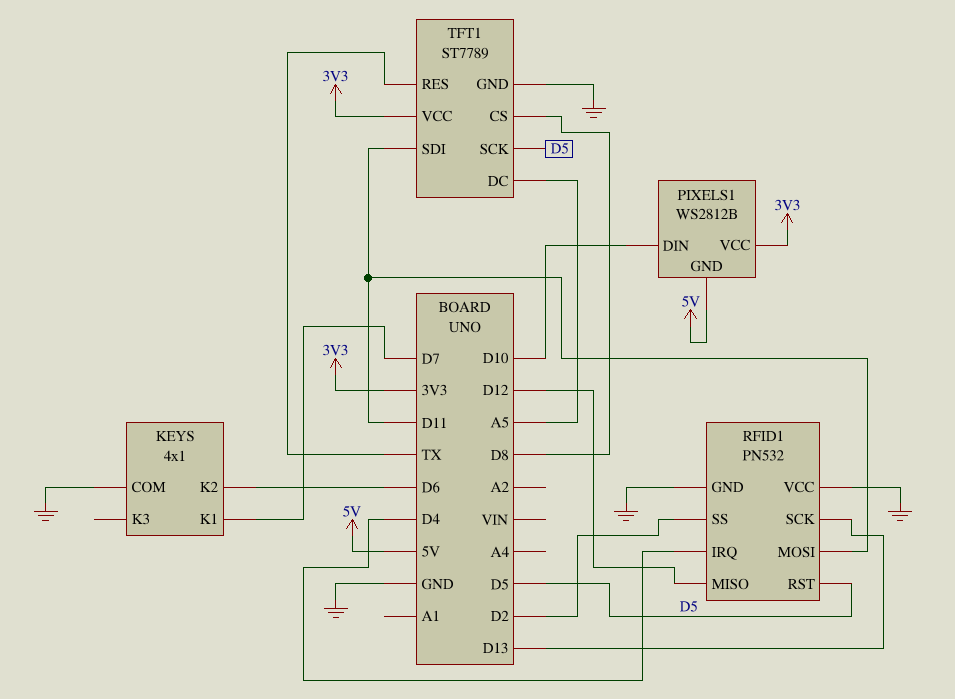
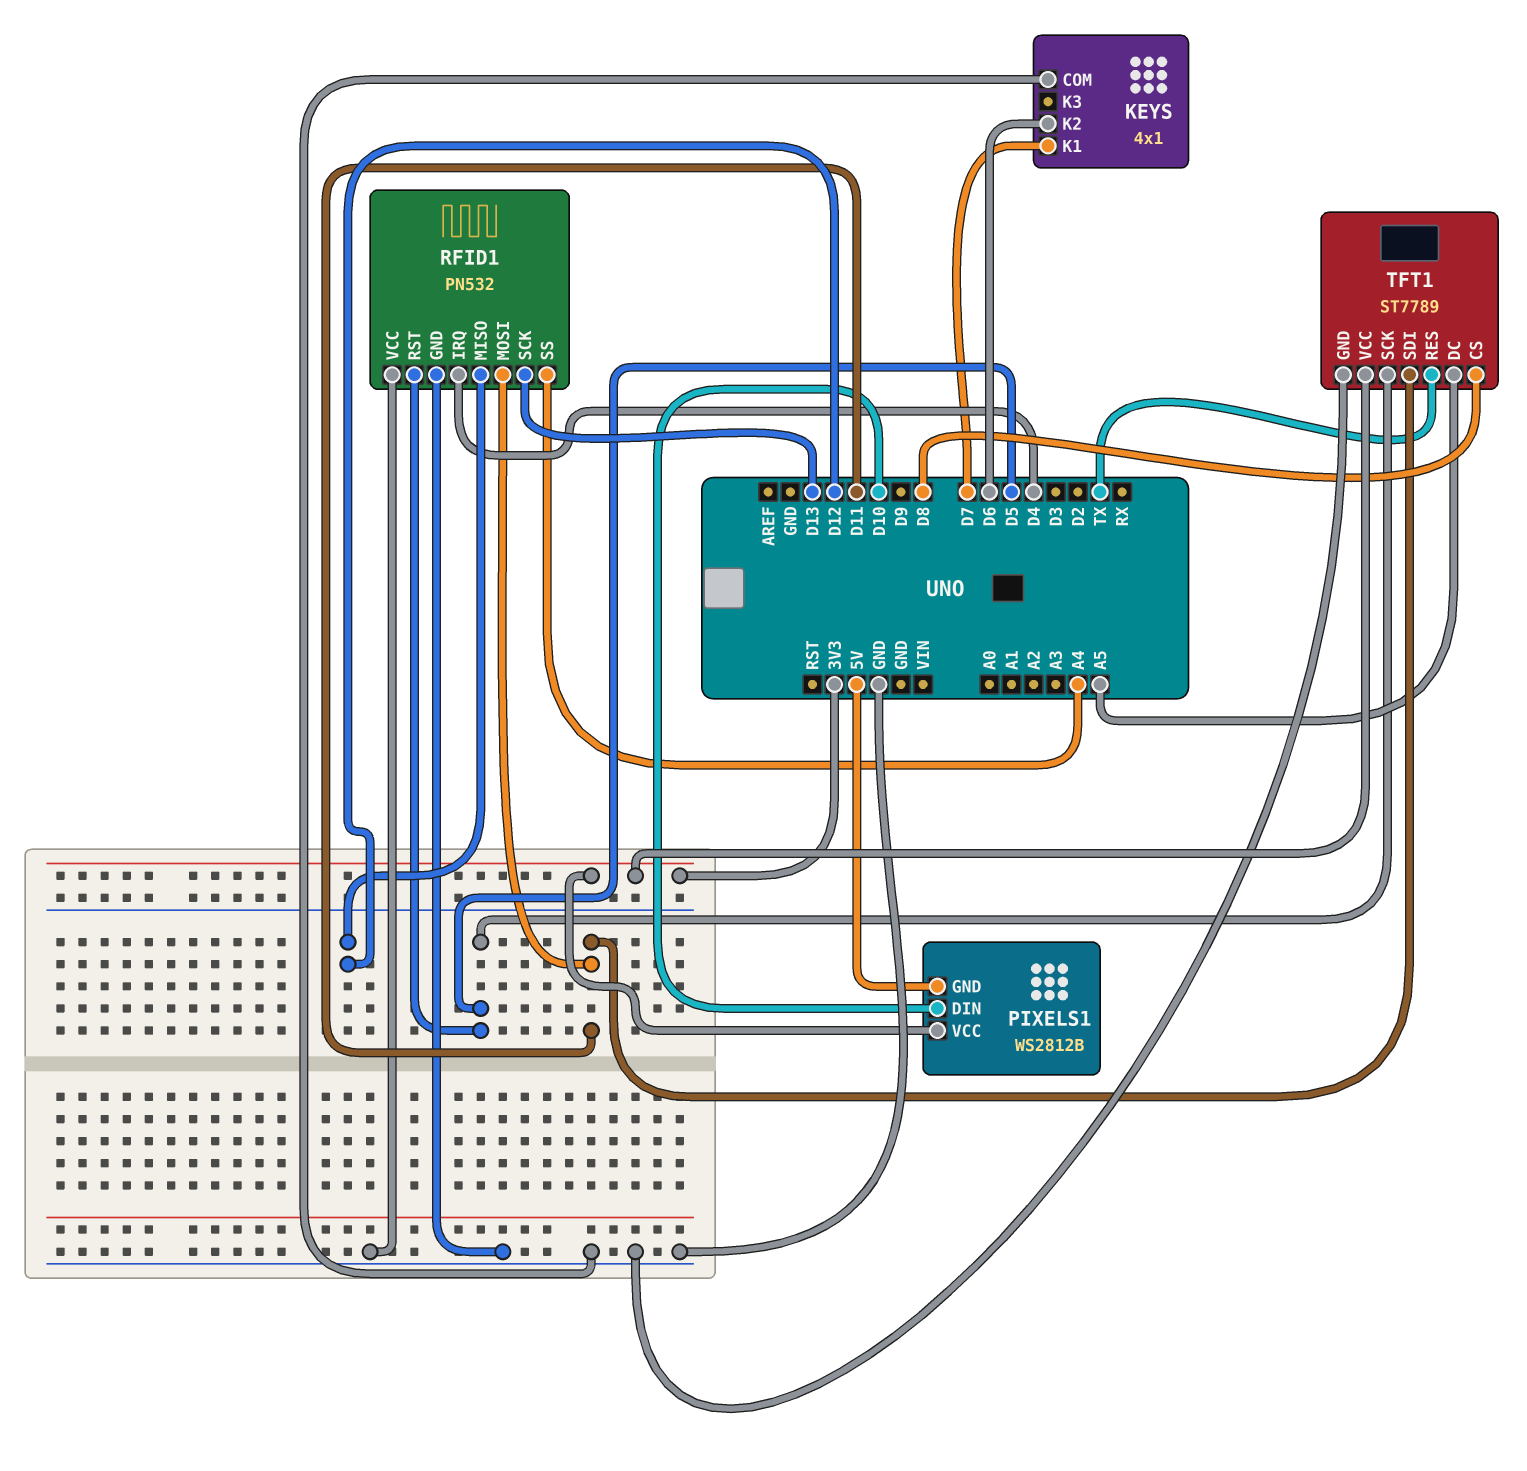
RFID1 pin SS: D2 -> A4

